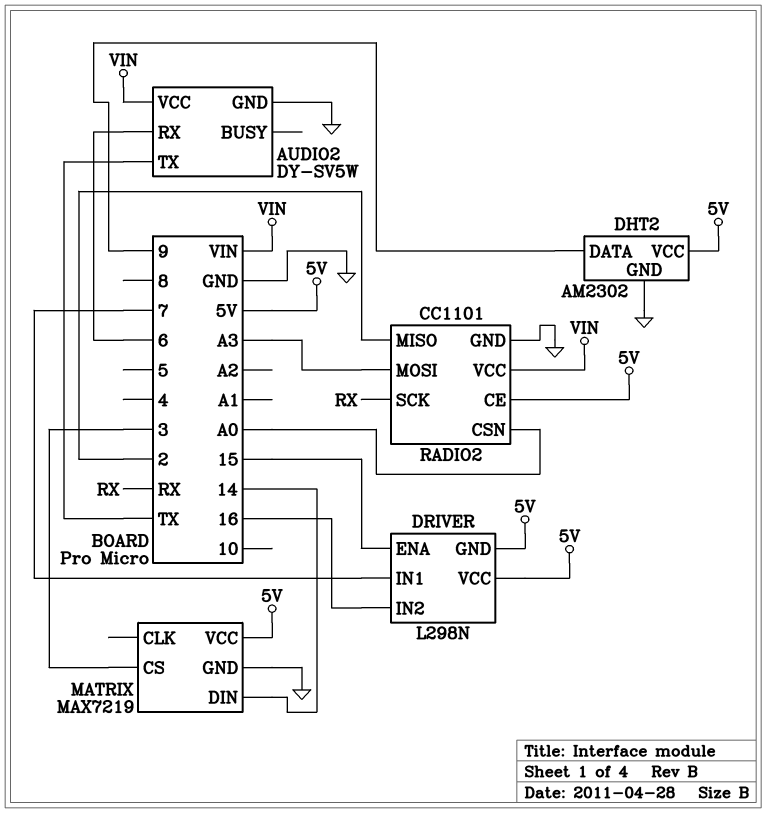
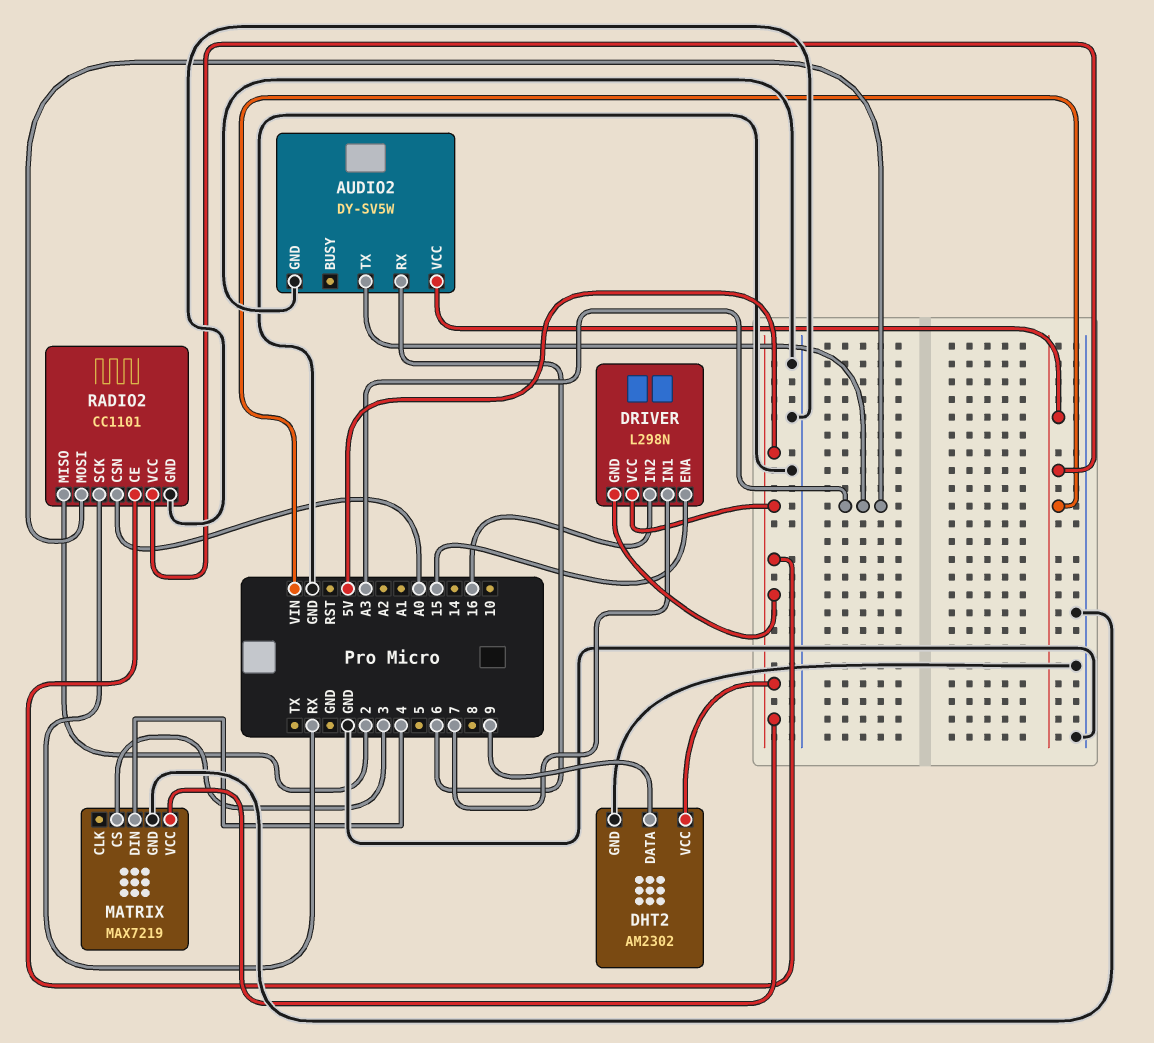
AUDIO2 pin TX: TX -> A3
MATRIX pin DIN: 14 -> 4

